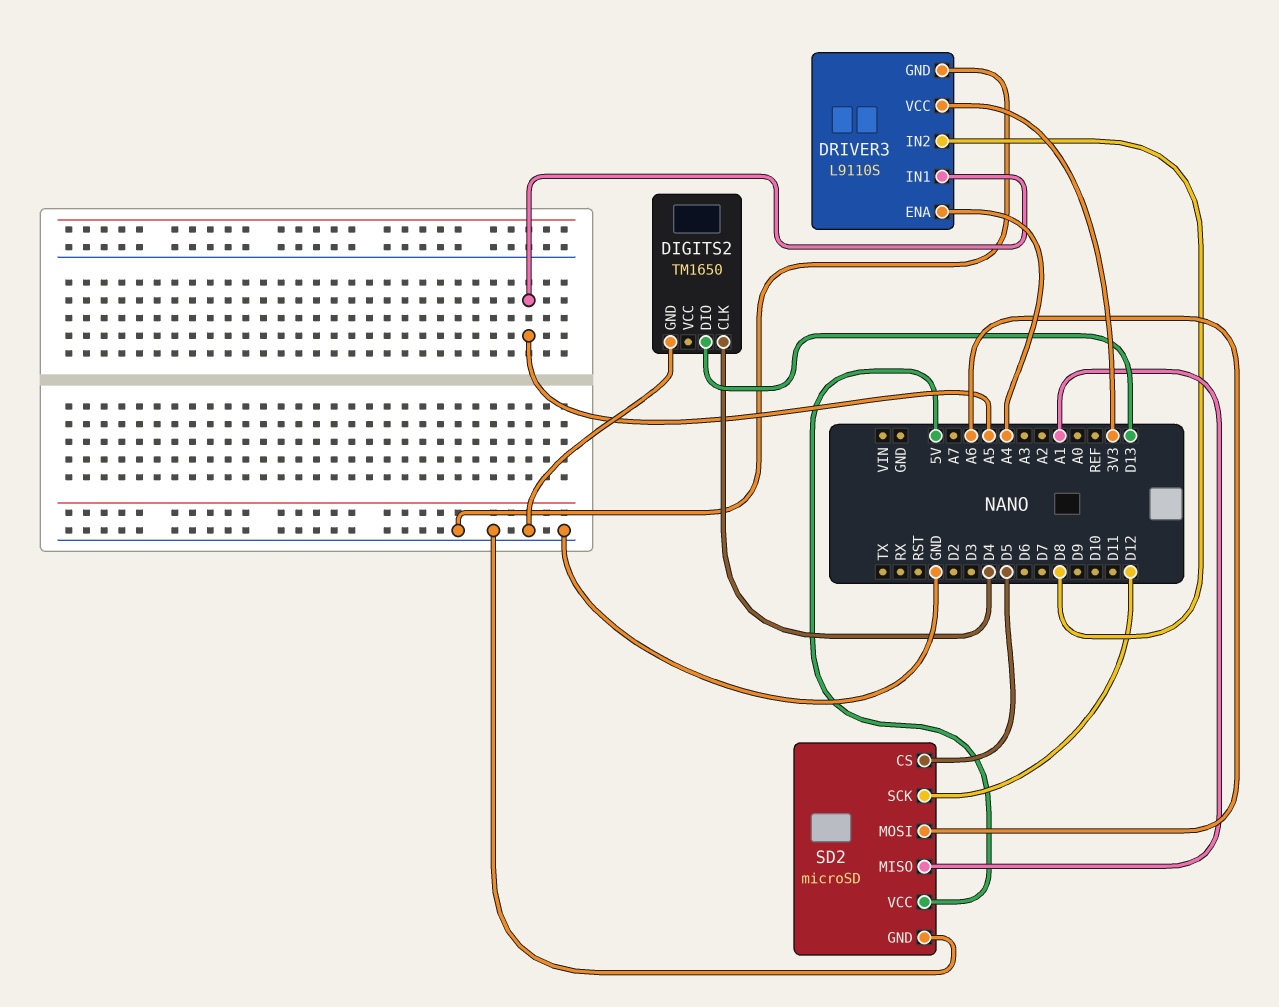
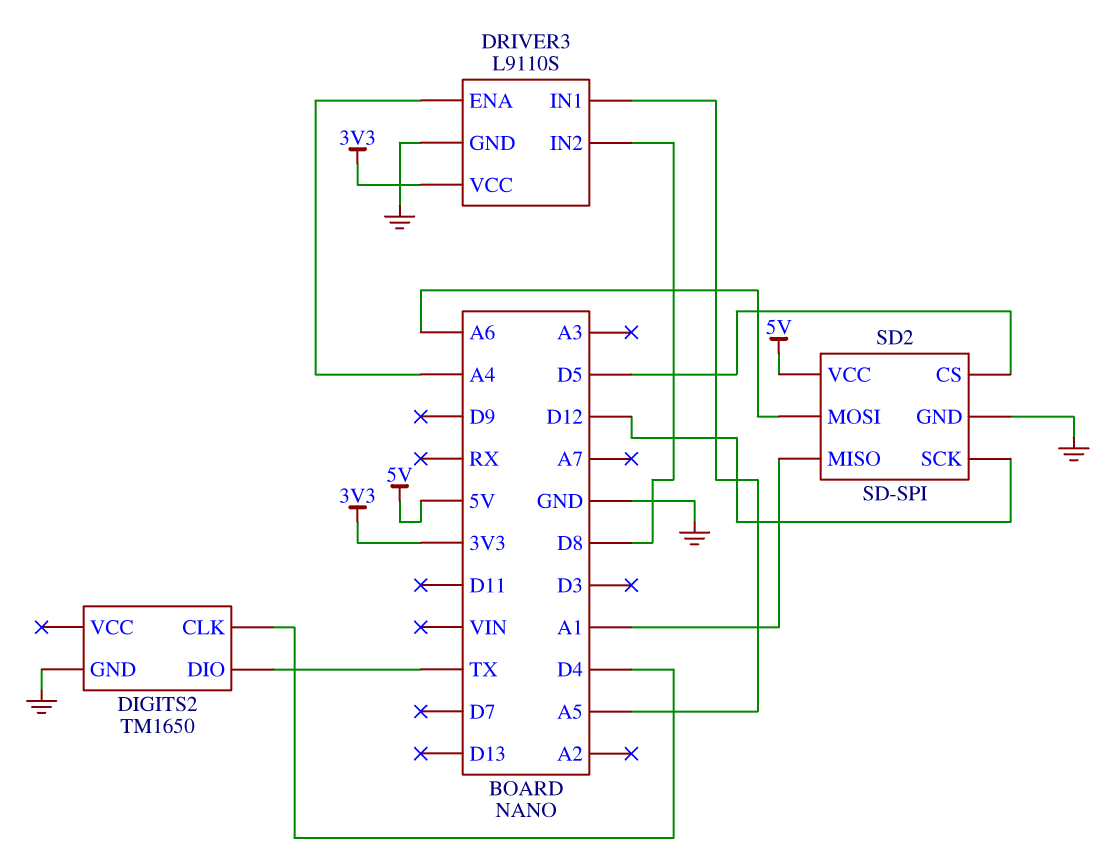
DIGITS2 pin DIO: D13 -> TX
SD2: microSD -> SD-SPI

